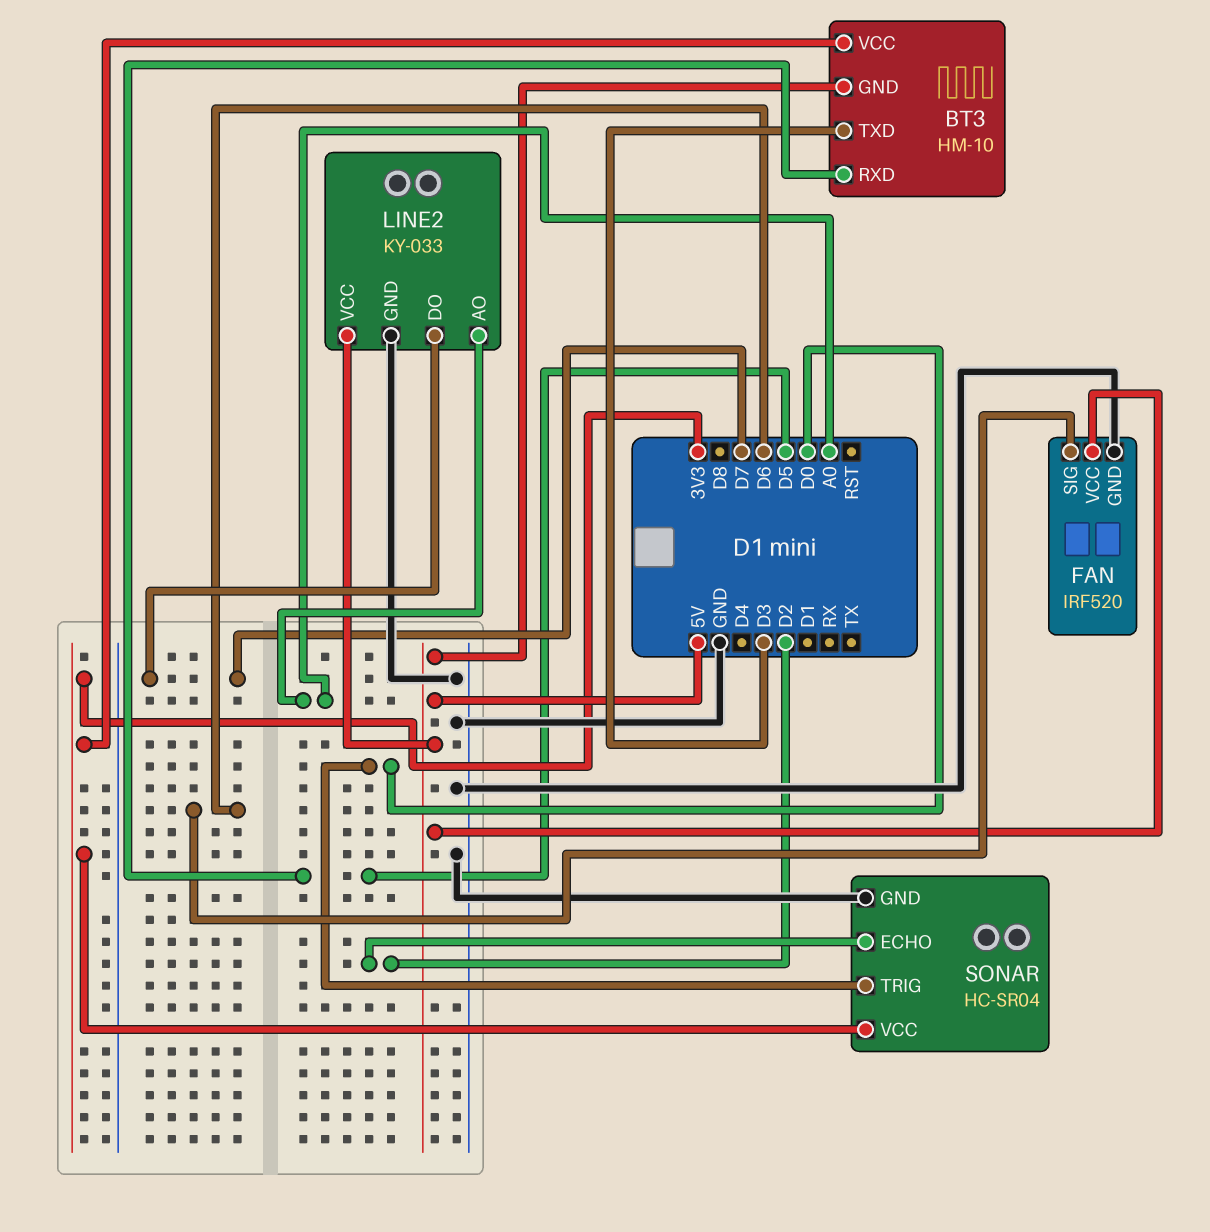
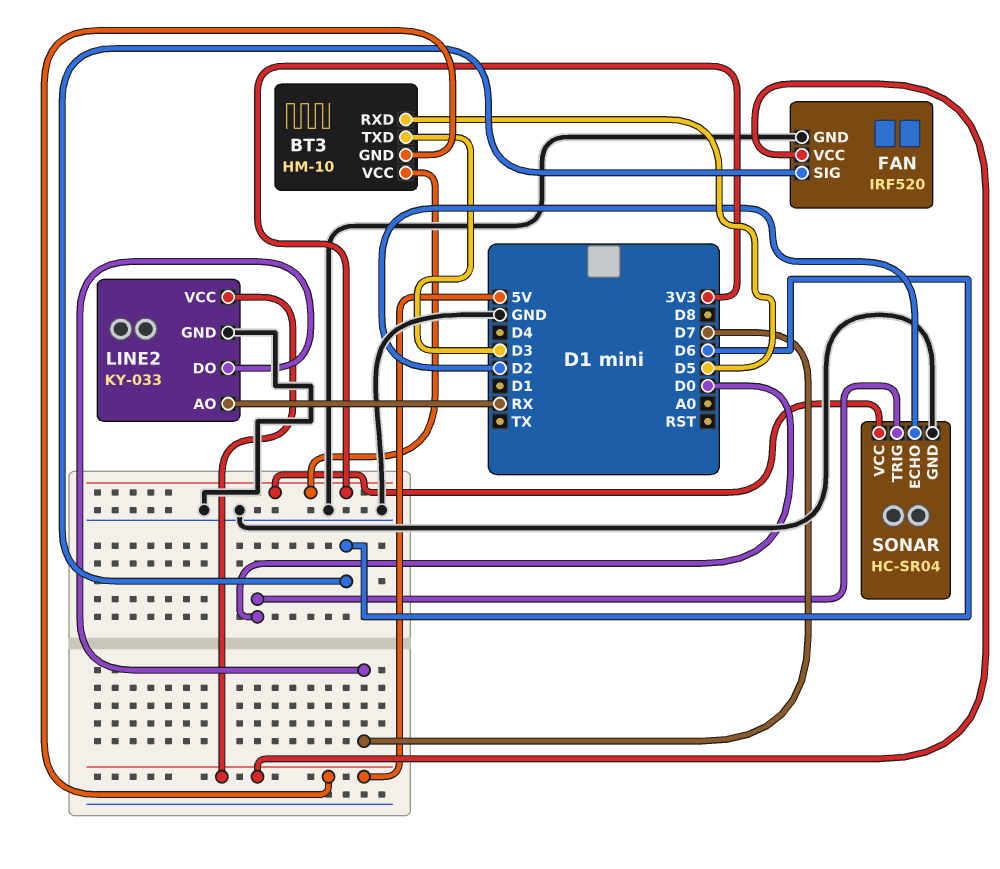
LINE2 pin AO: A0 -> RX

